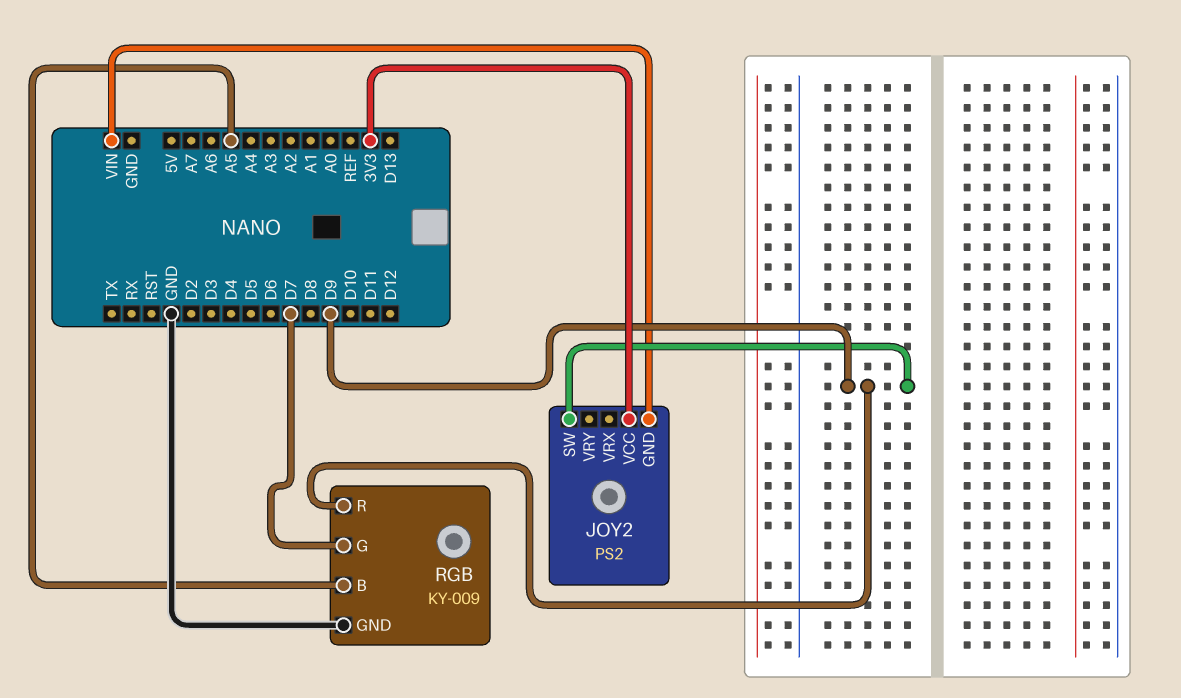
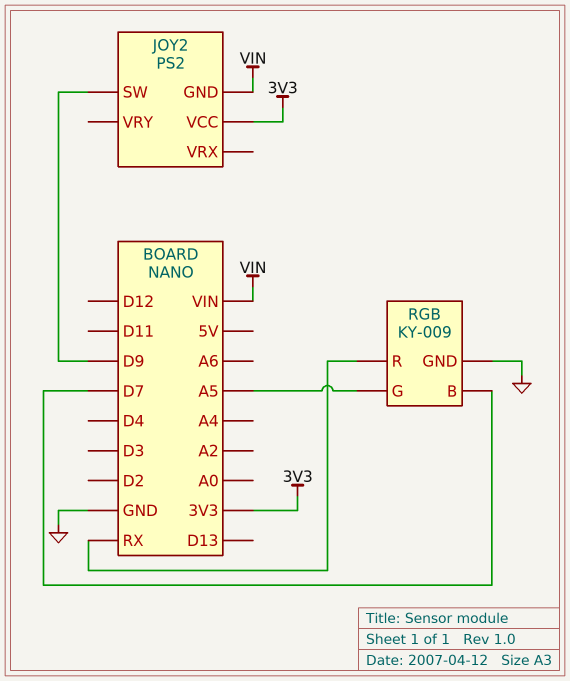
RGB pin B: A5 -> D7
RGB pin G: D7 -> A5
RGB pin R: D9 -> RX

